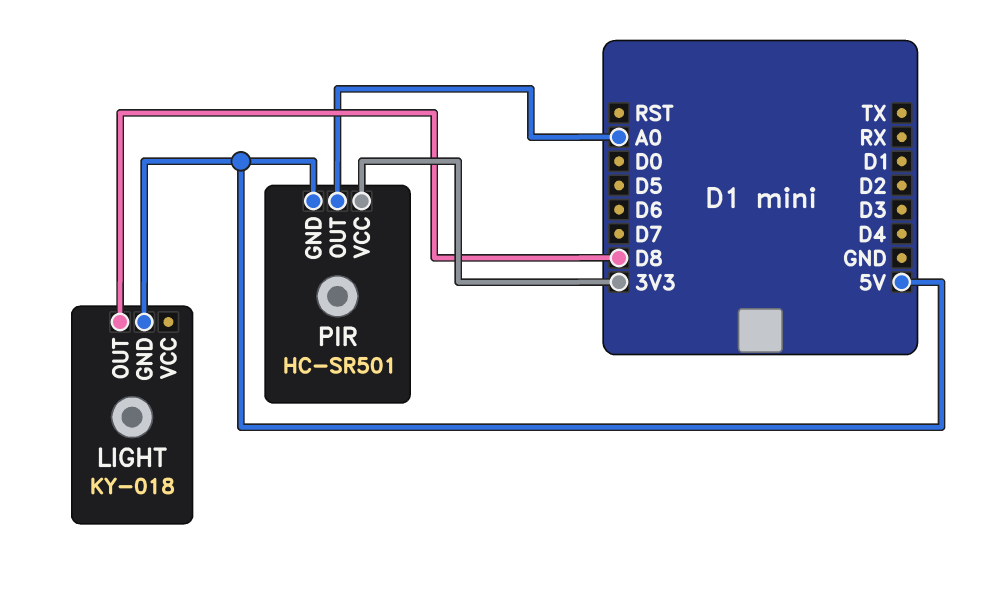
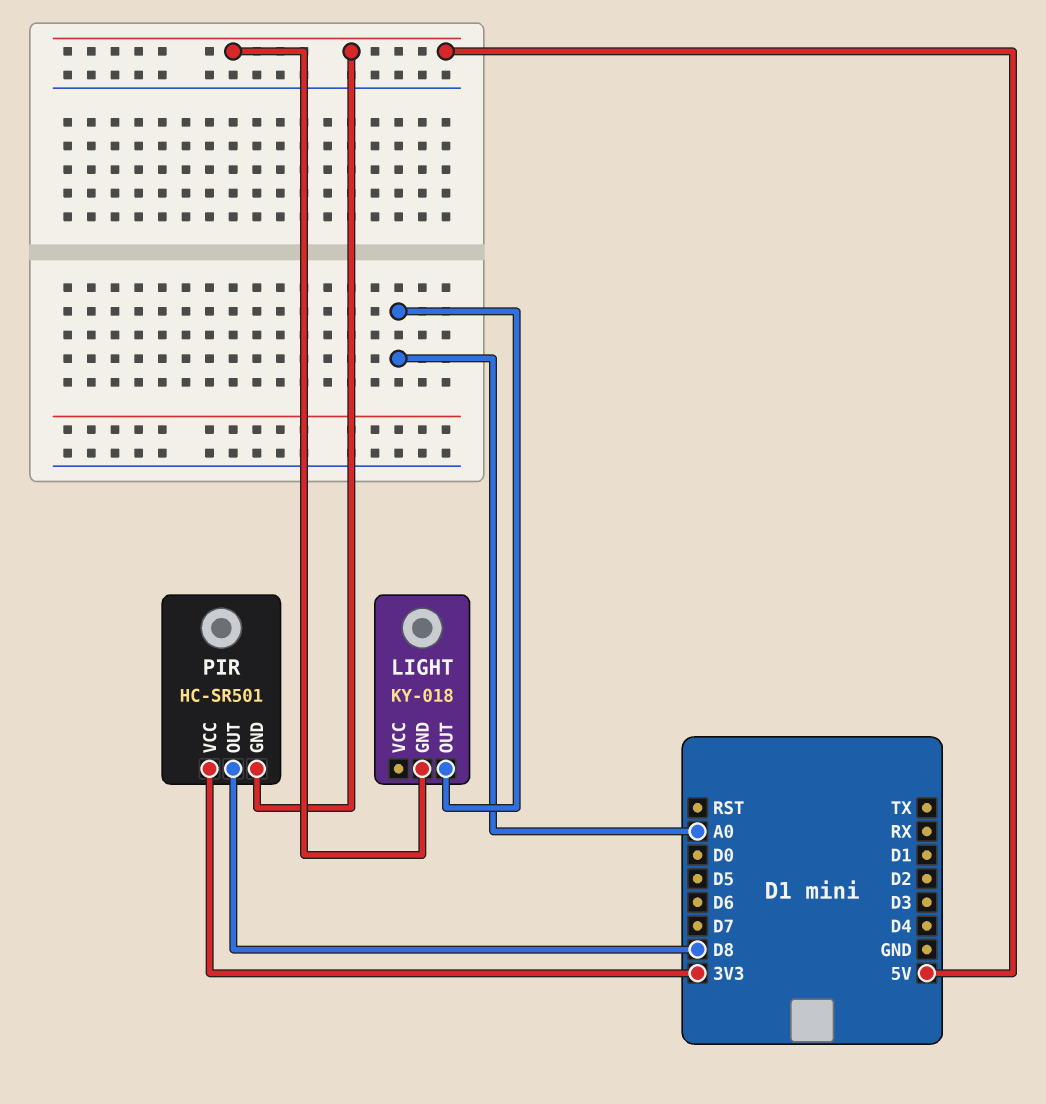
LIGHT pin OUT: D8 -> A0
PIR pin OUT: A0 -> D8

